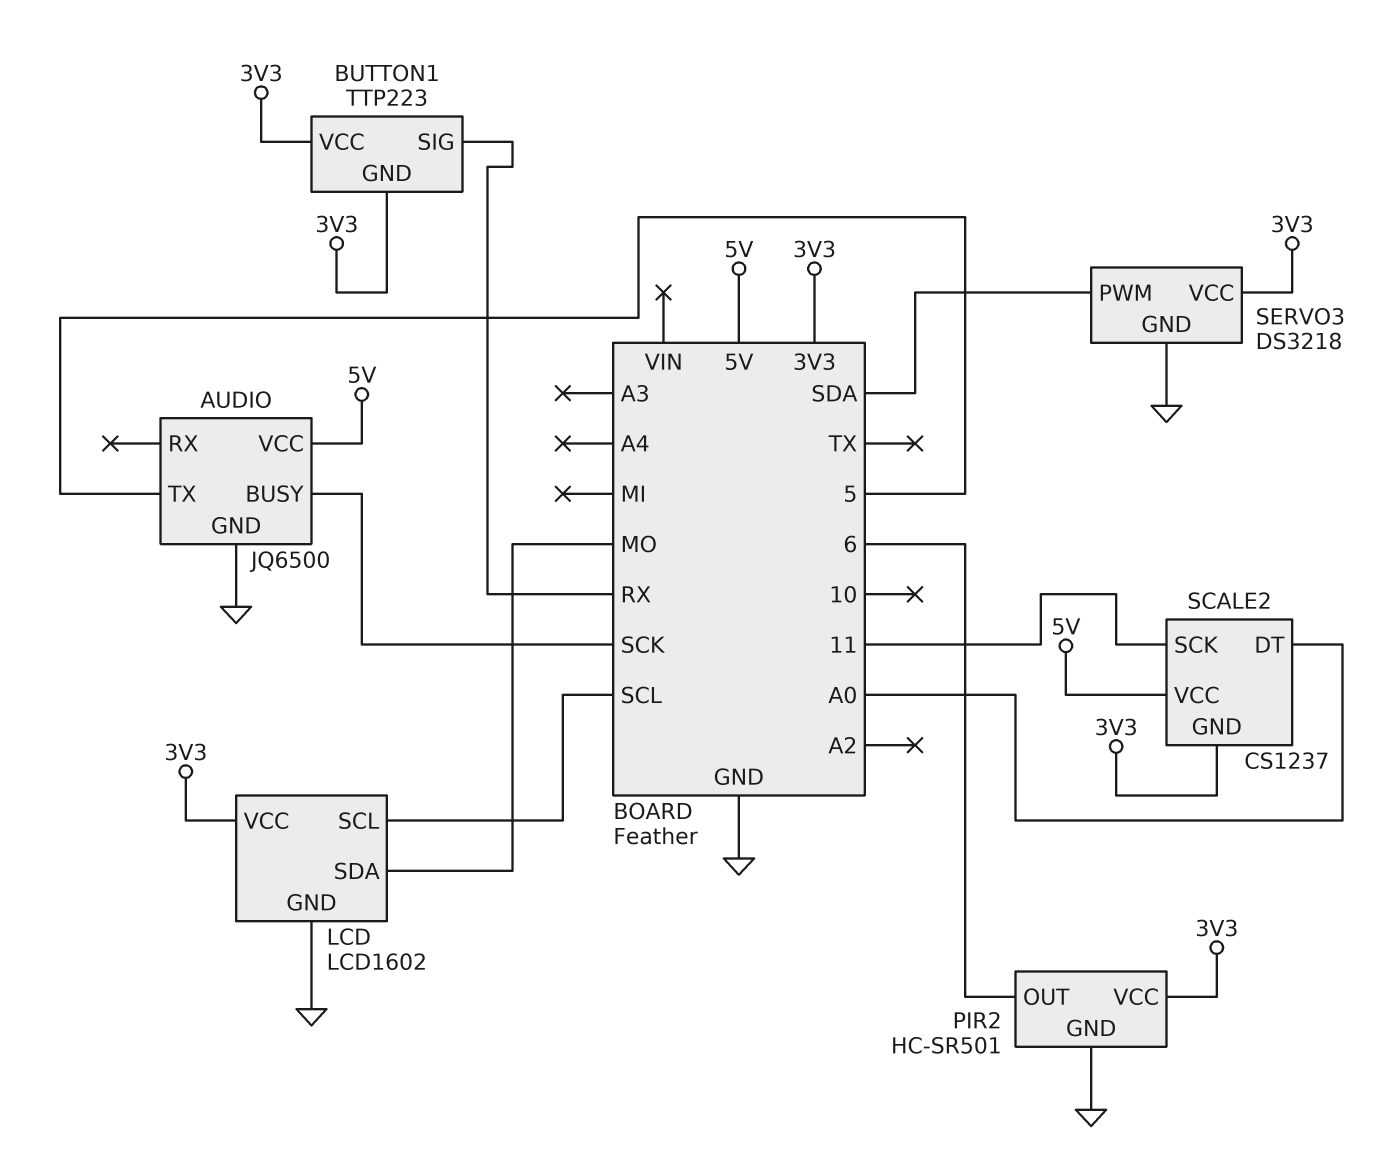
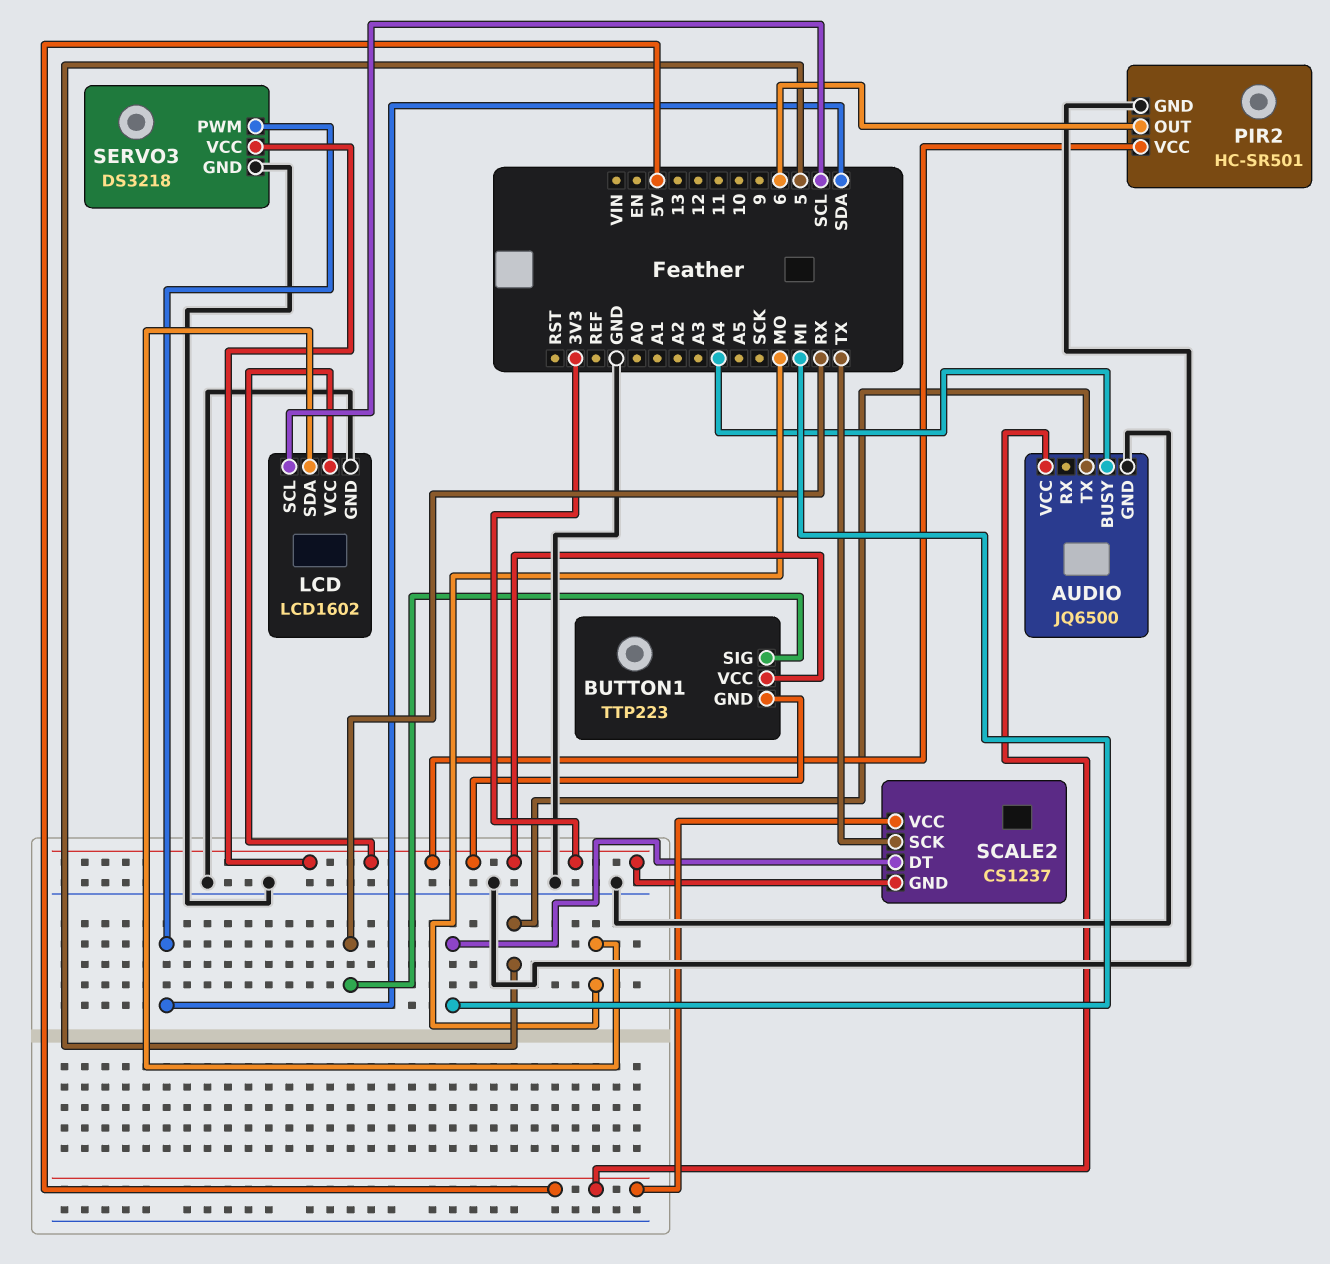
AUDIO pin BUSY: SCK -> A4
SCALE2 pin DT: A0 -> MI
SCALE2 pin SCK: 11 -> TX

